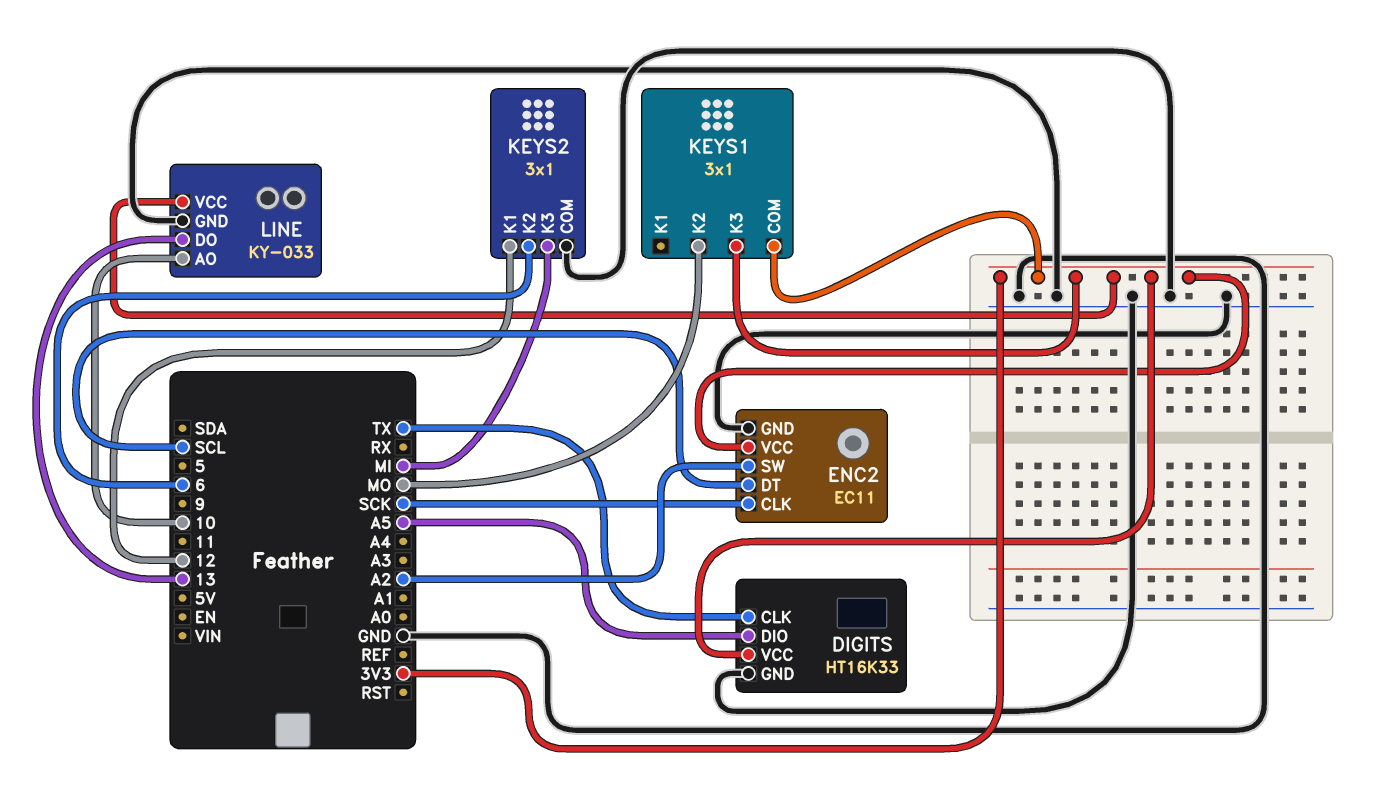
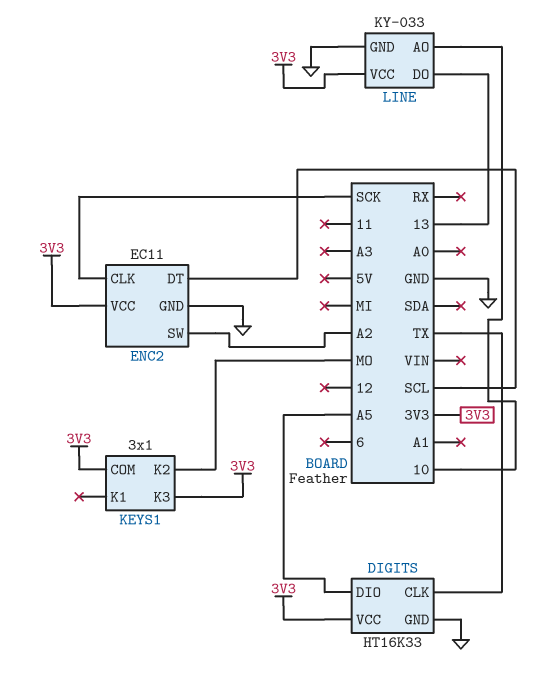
KEYS2: 3x1 -> none
KEYS2 pin COM: GND -> none
KEYS2 pin K1: 12 -> none
KEYS2 pin K2: 6 -> none
KEYS2 pin K3: MI -> none

